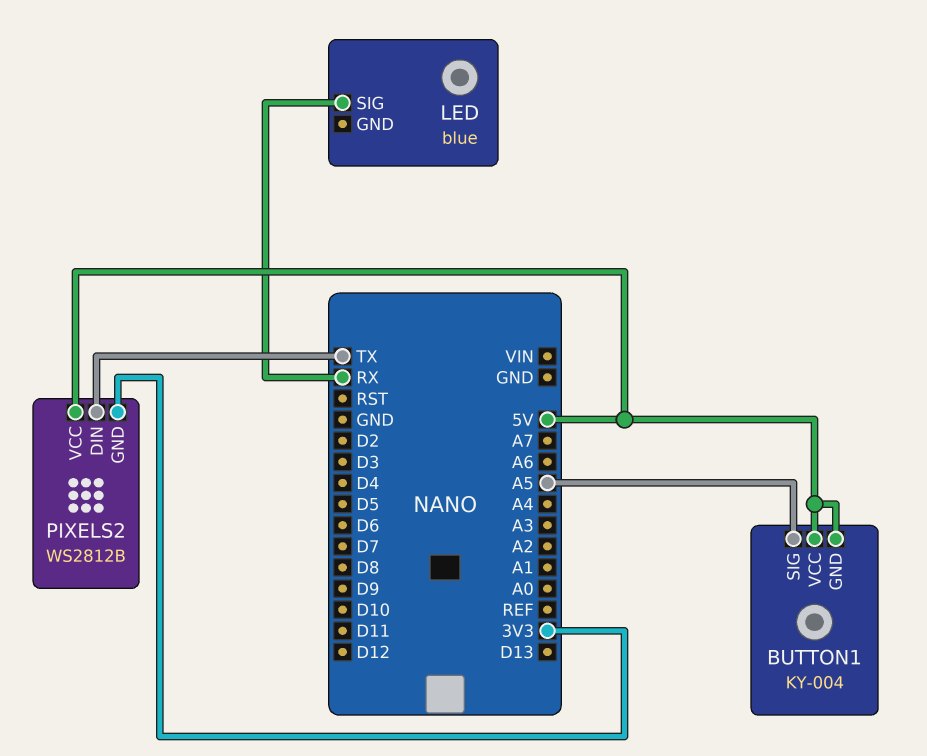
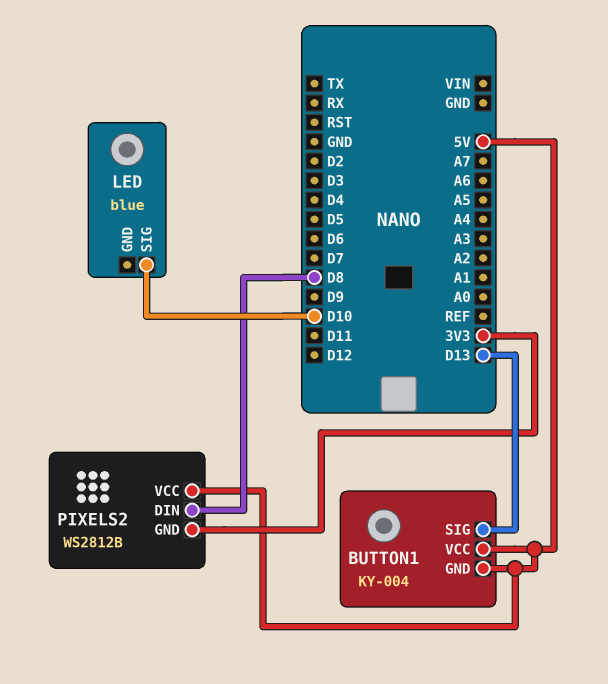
BUTTON1 pin SIG: A5 -> D13
LED pin SIG: RX -> D10
PIXELS2 pin DIN: TX -> D8

